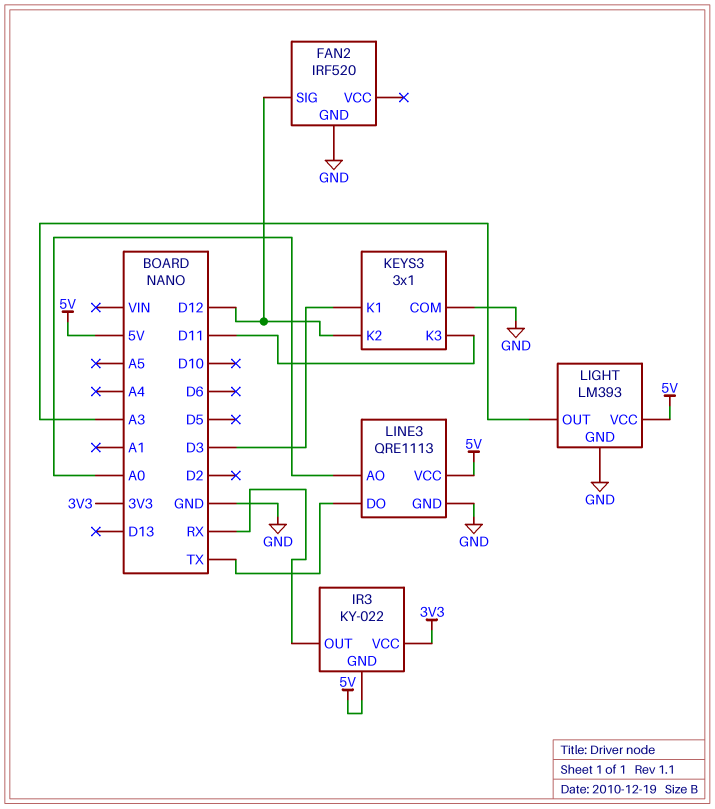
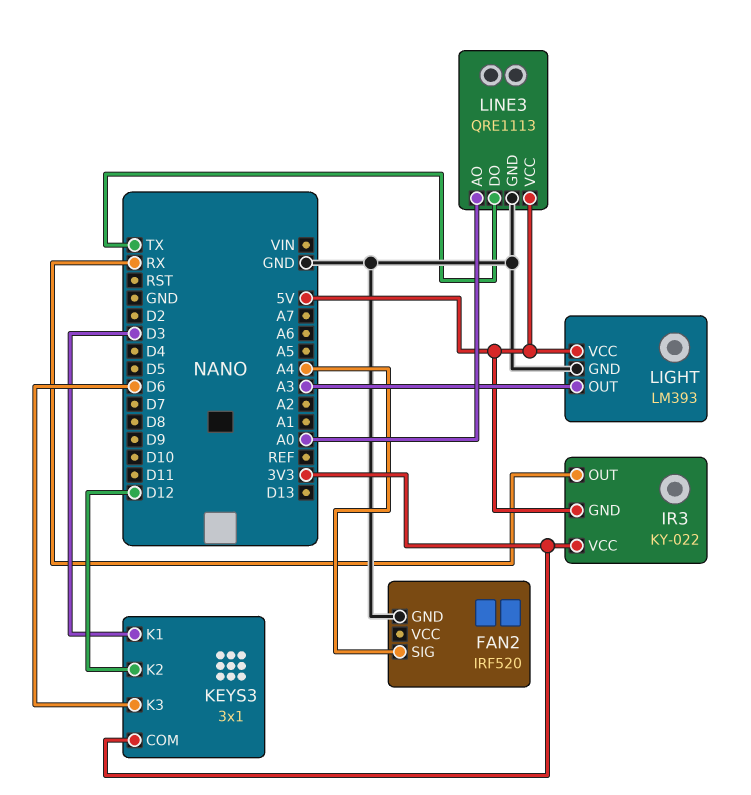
FAN2 pin SIG: D12 -> A4
KEYS3 pin COM: GND -> 3V3
KEYS3 pin K3: D11 -> D6

